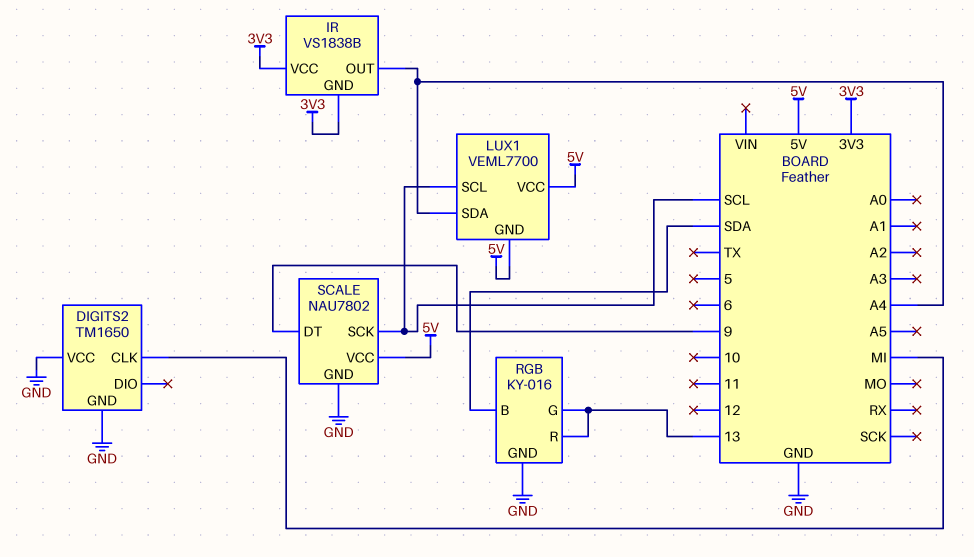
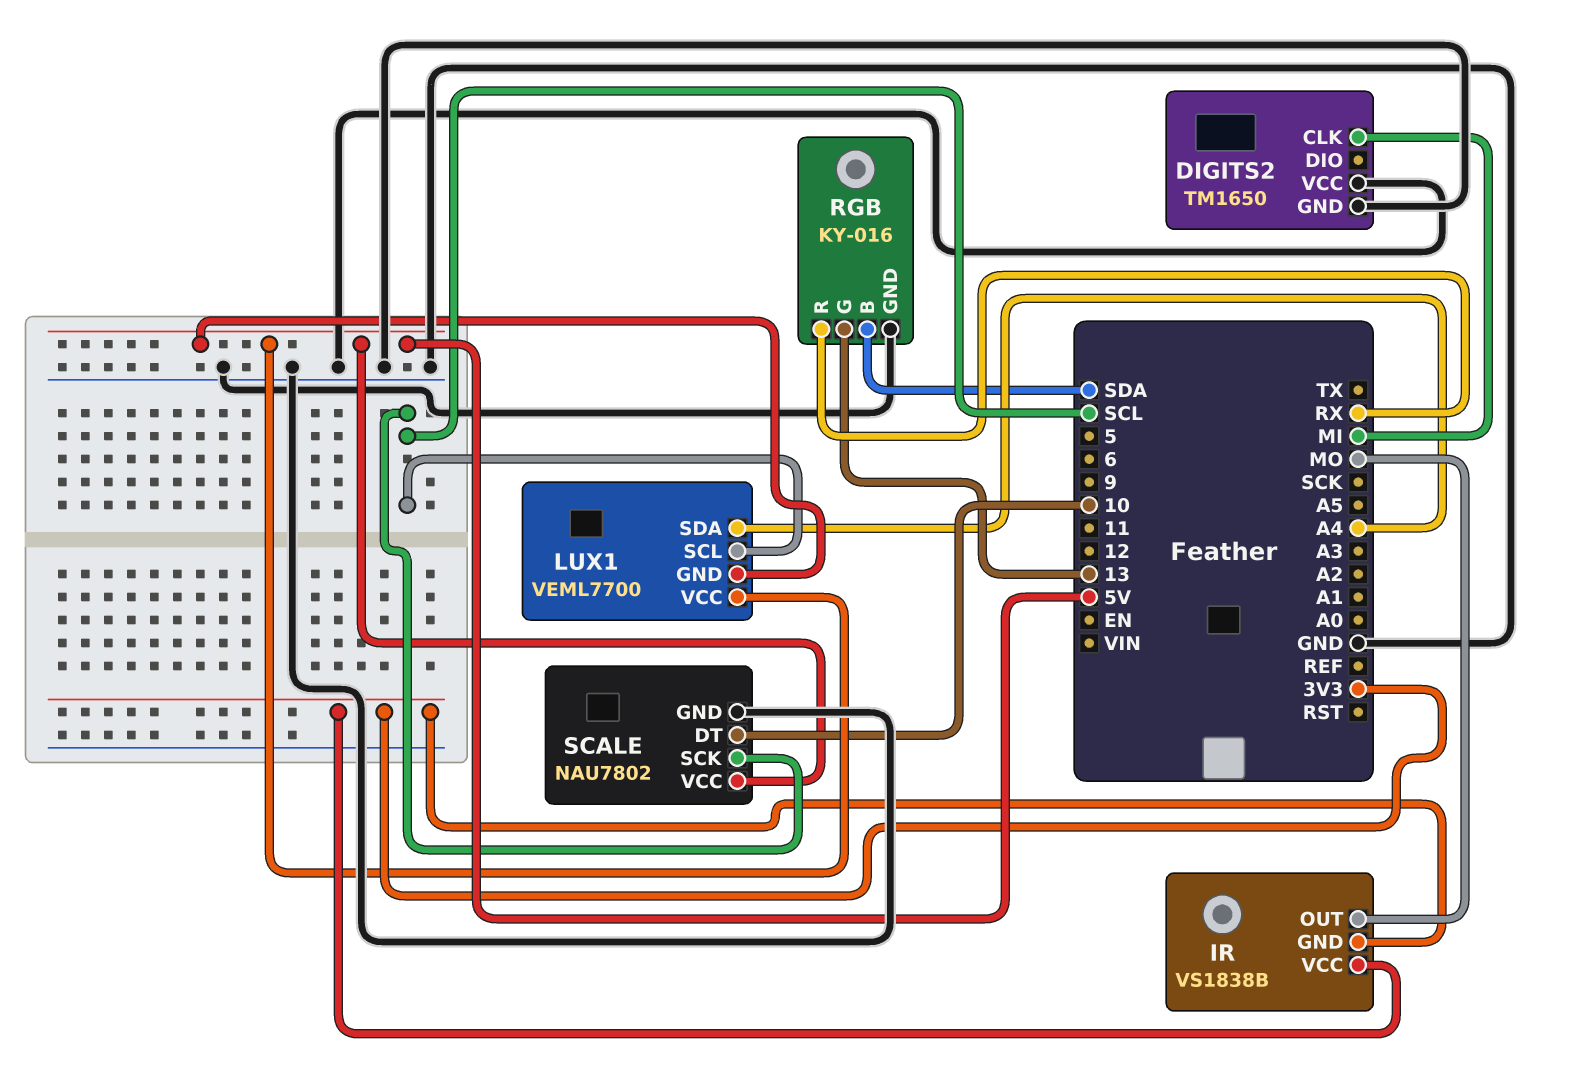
IR pin OUT: A4 -> MO
RGB pin R: 13 -> RX
SCALE pin DT: 9 -> 10

